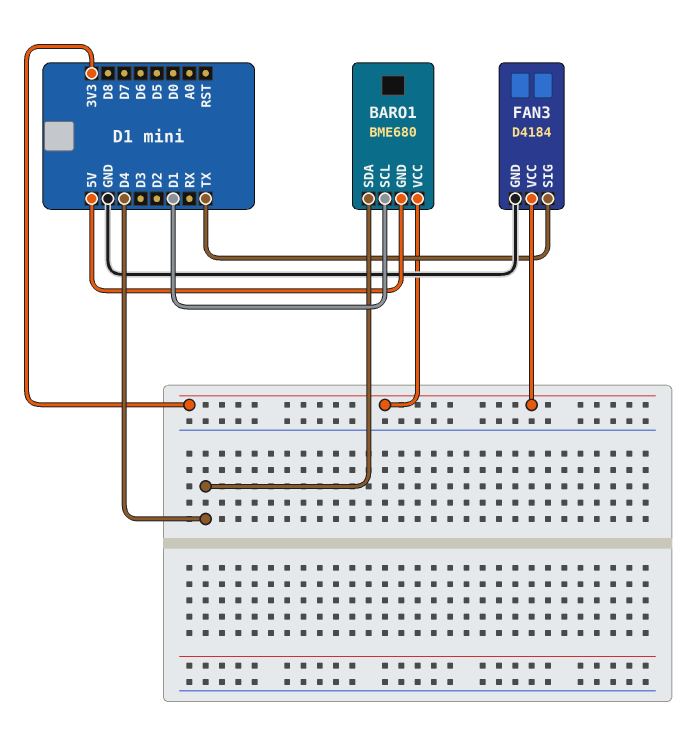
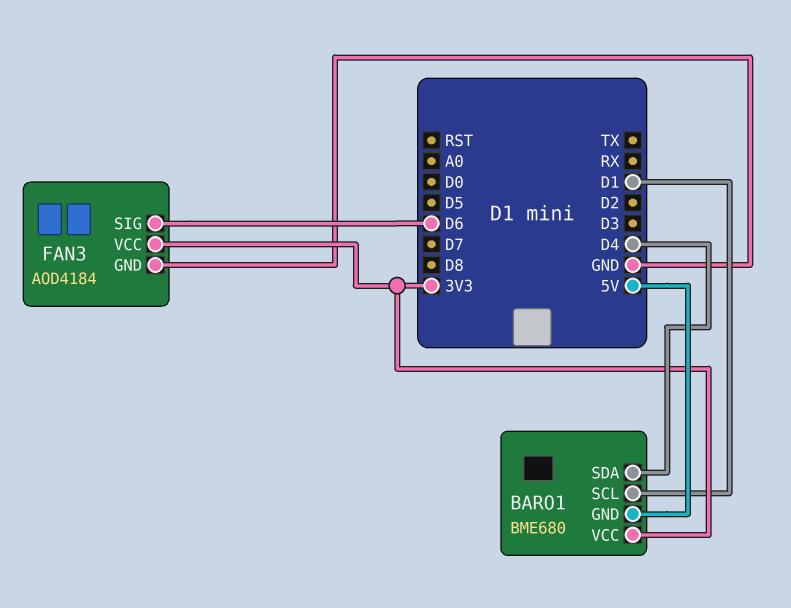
FAN3: D4184 -> AOD4184
FAN3 pin SIG: TX -> D6

